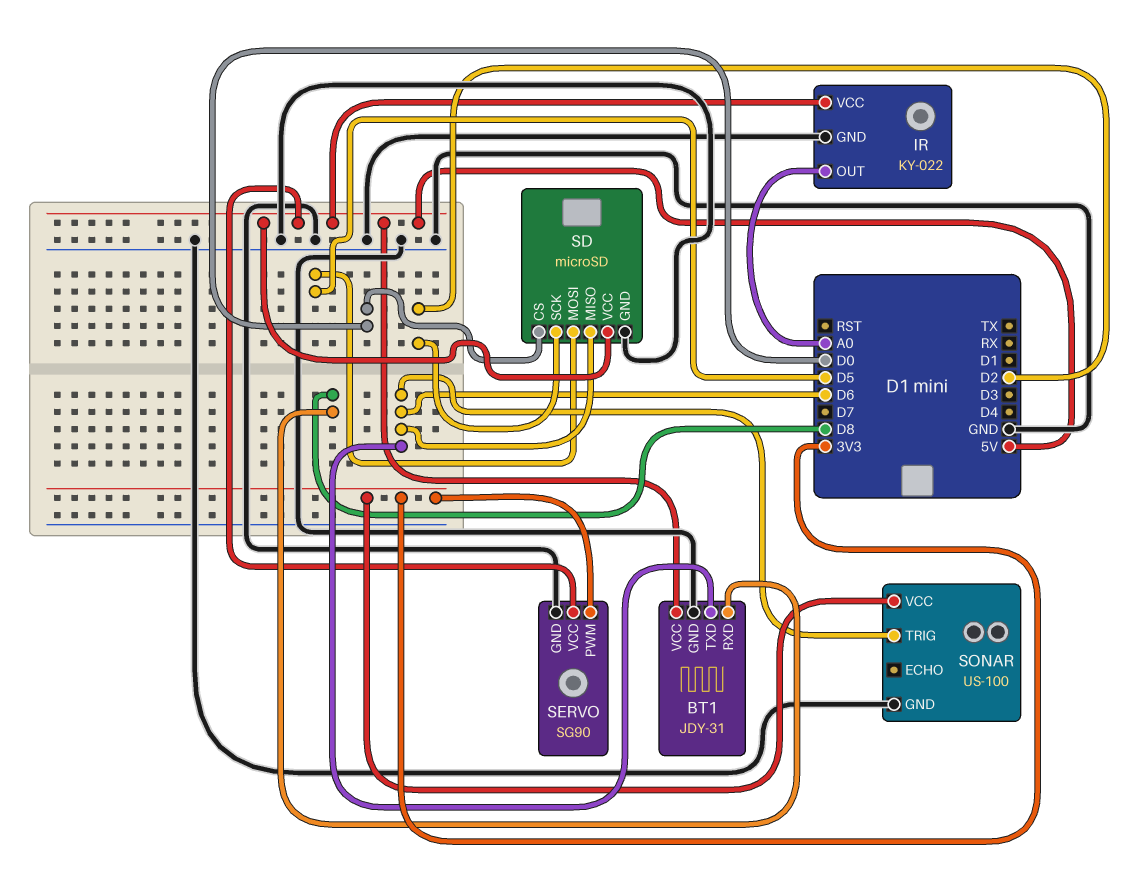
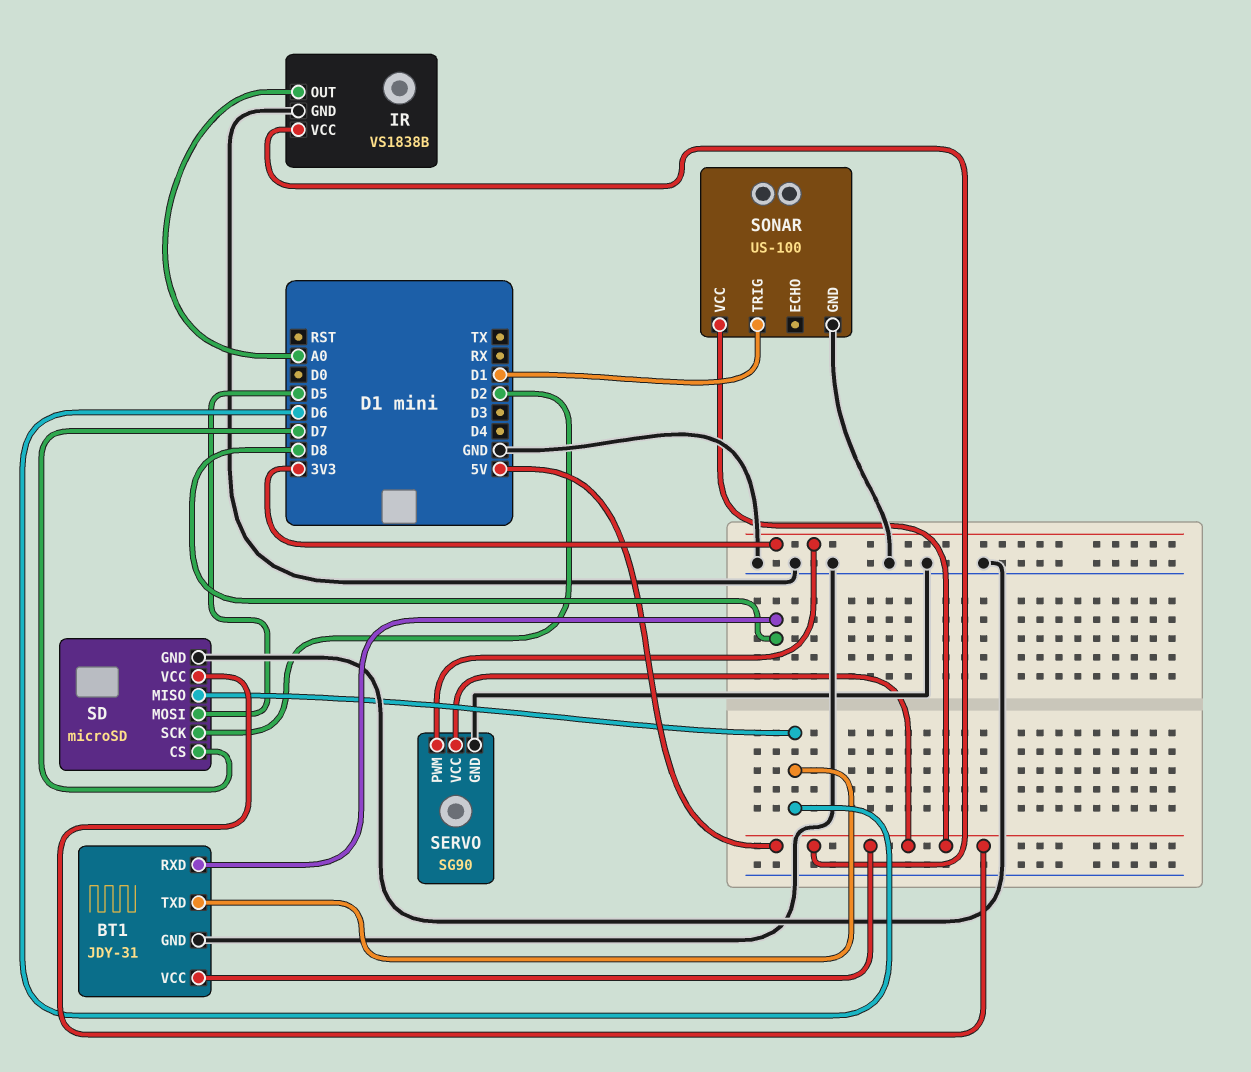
IR: KY-022 -> VS1838B
SD pin CS: D0 -> D7
SONAR pin TRIG: D6 -> D1
SONAR pin VCC: 3V3 -> 5V

